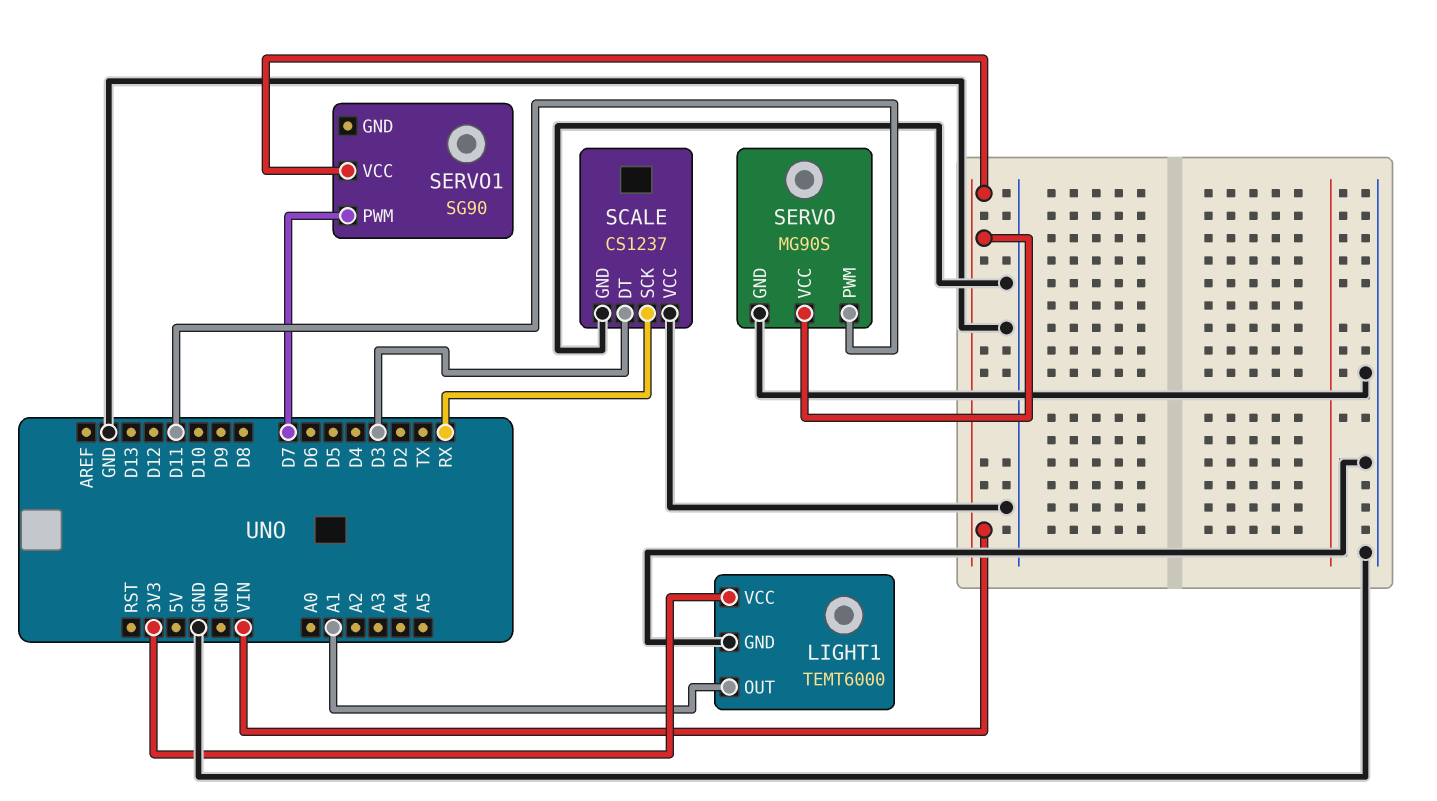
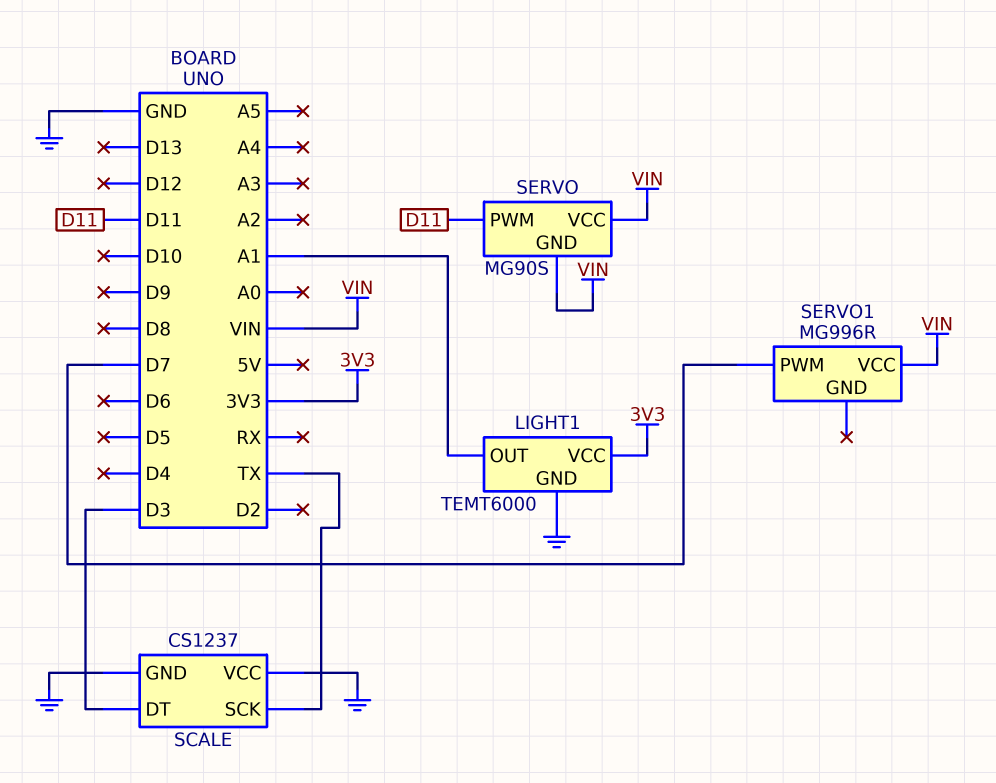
SCALE pin SCK: RX -> TX
SERVO pin GND: GND -> VIN
SERVO1: SG90 -> MG996R

